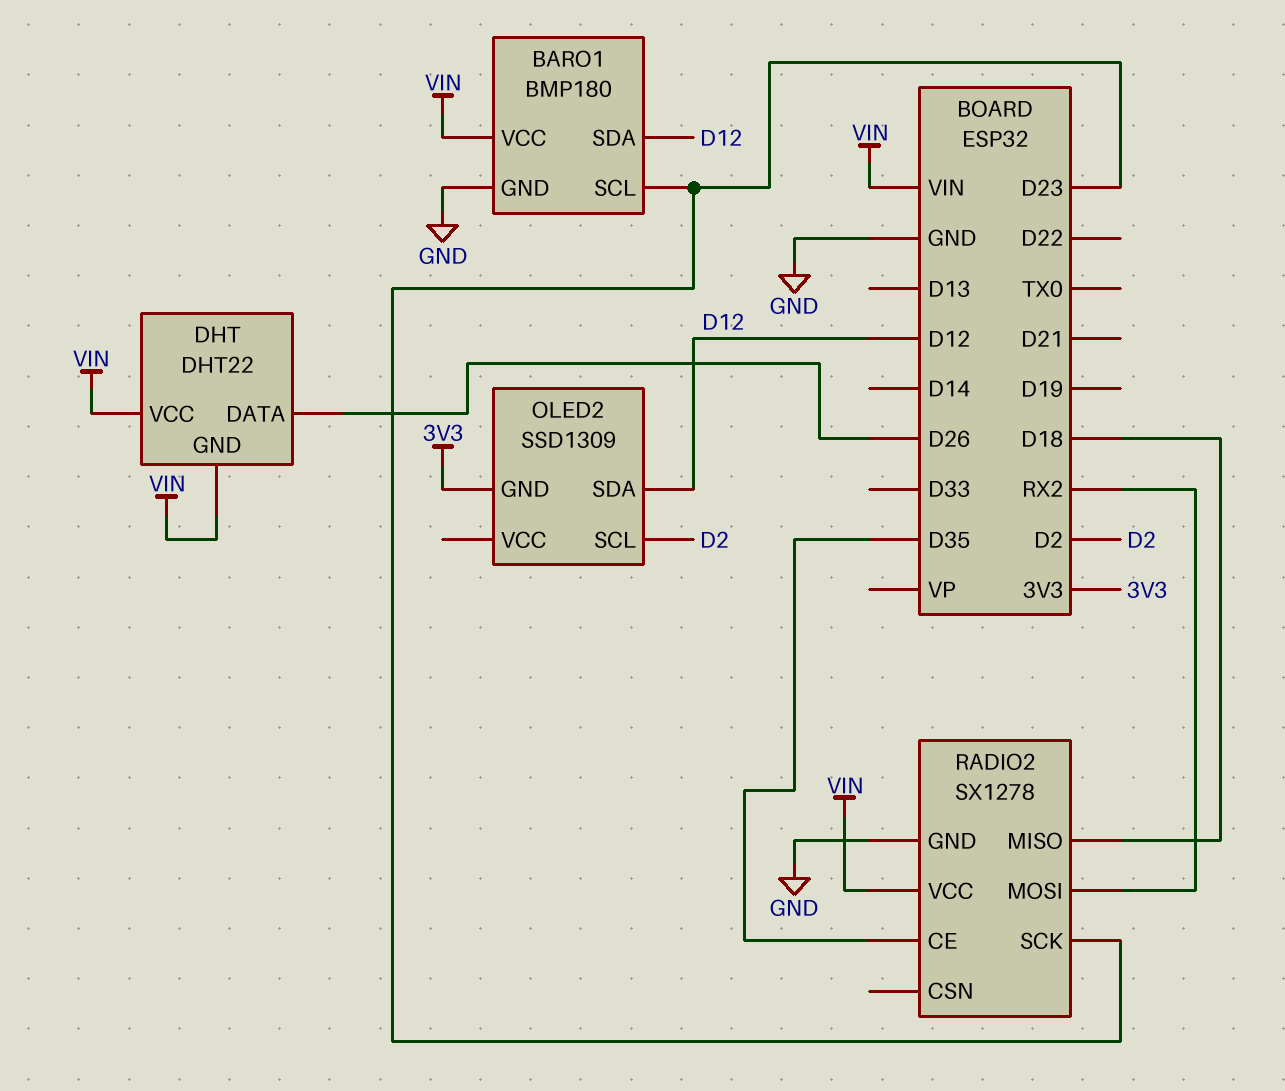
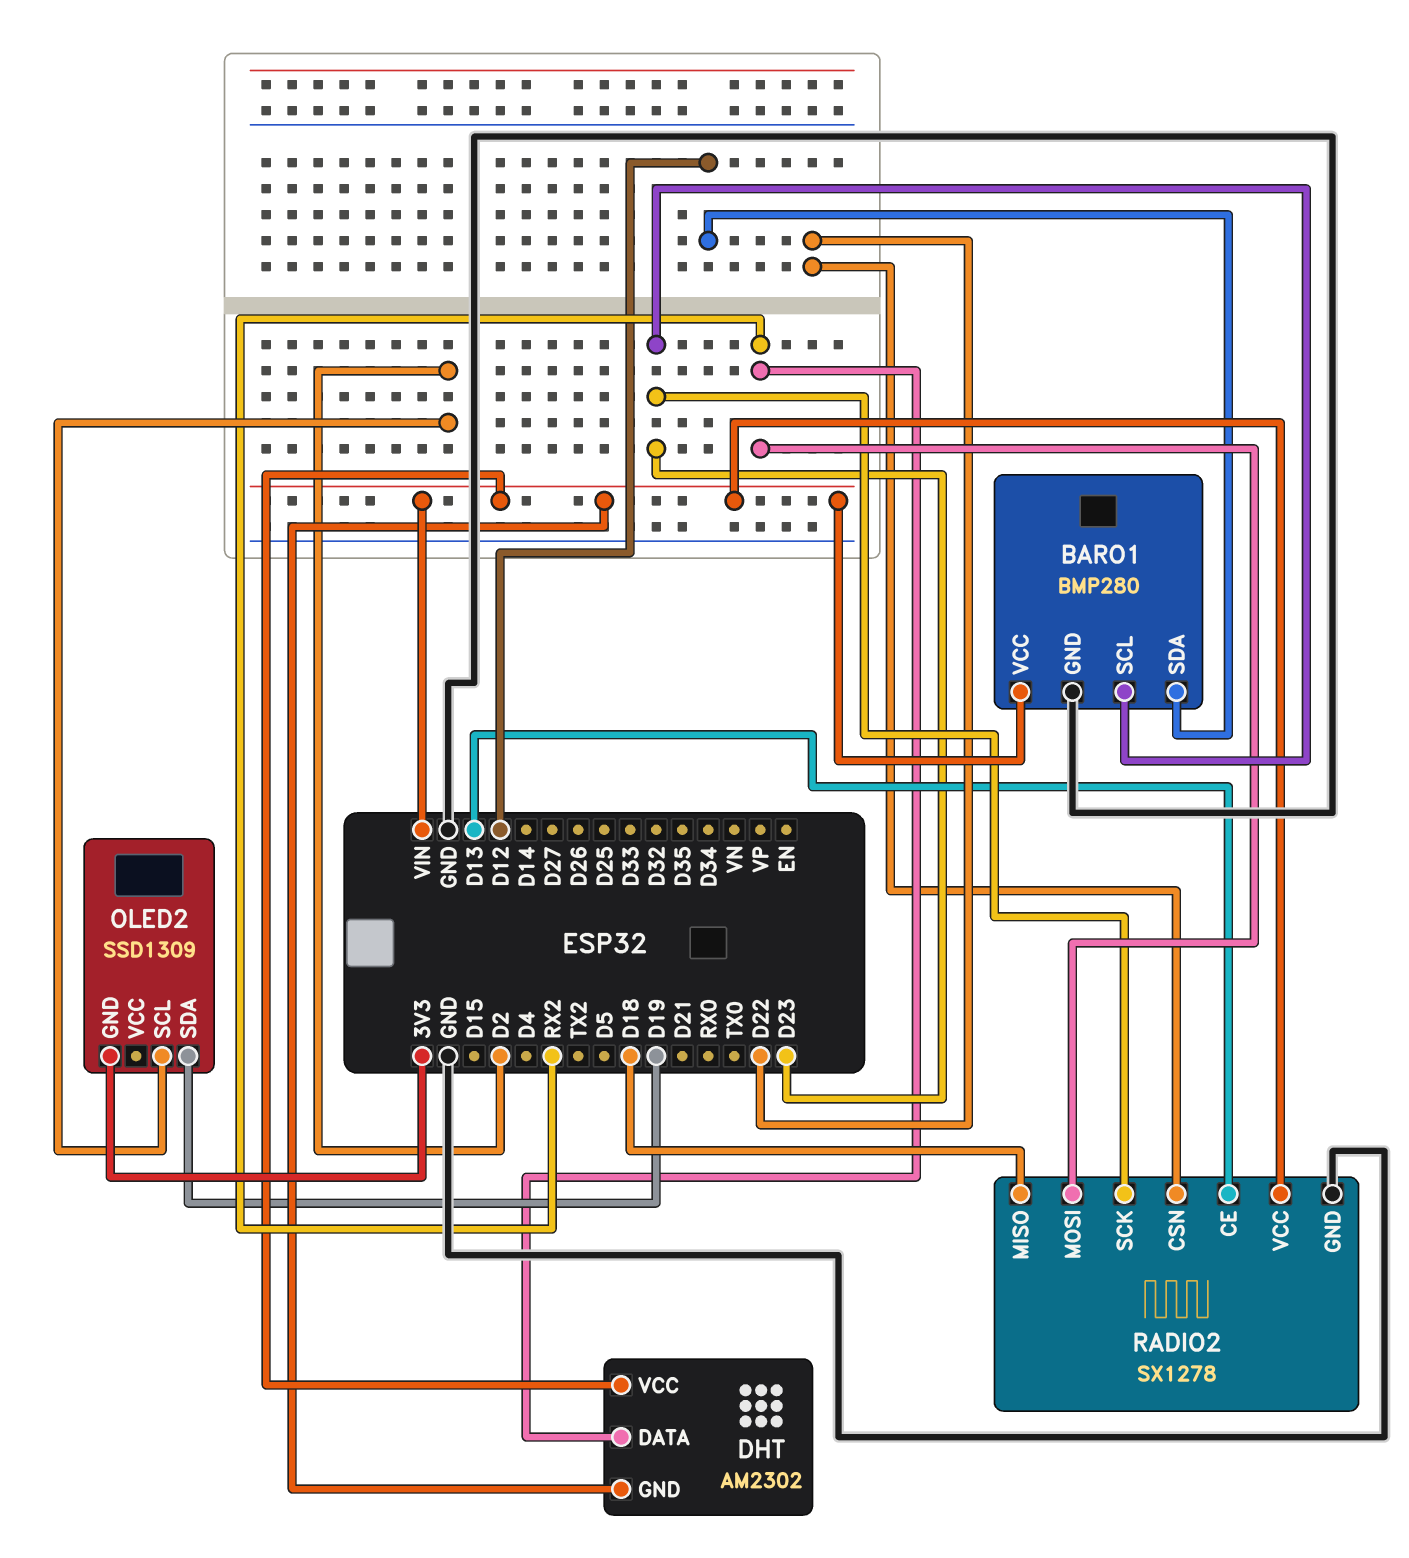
BARO1: BMP180 -> BMP280
DHT: DHT22 -> AM2302
DHT pin DATA: D26 -> RX2
OLED2 pin SDA: D12 -> D19
RADIO2 pin CE: D35 -> D13
RADIO2 pin CSN: none -> D22

